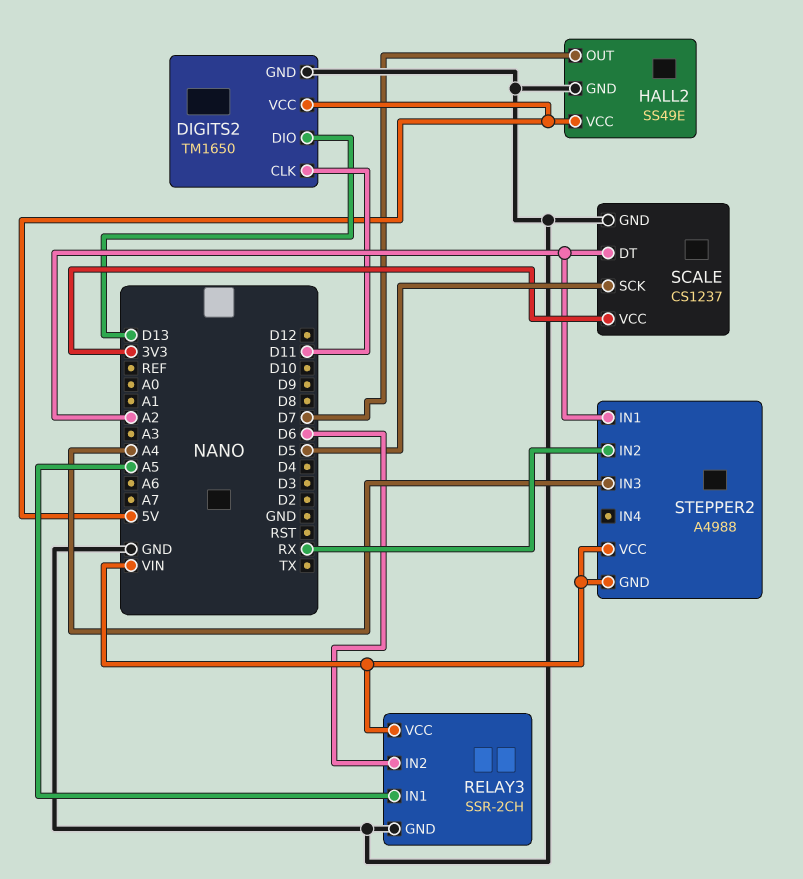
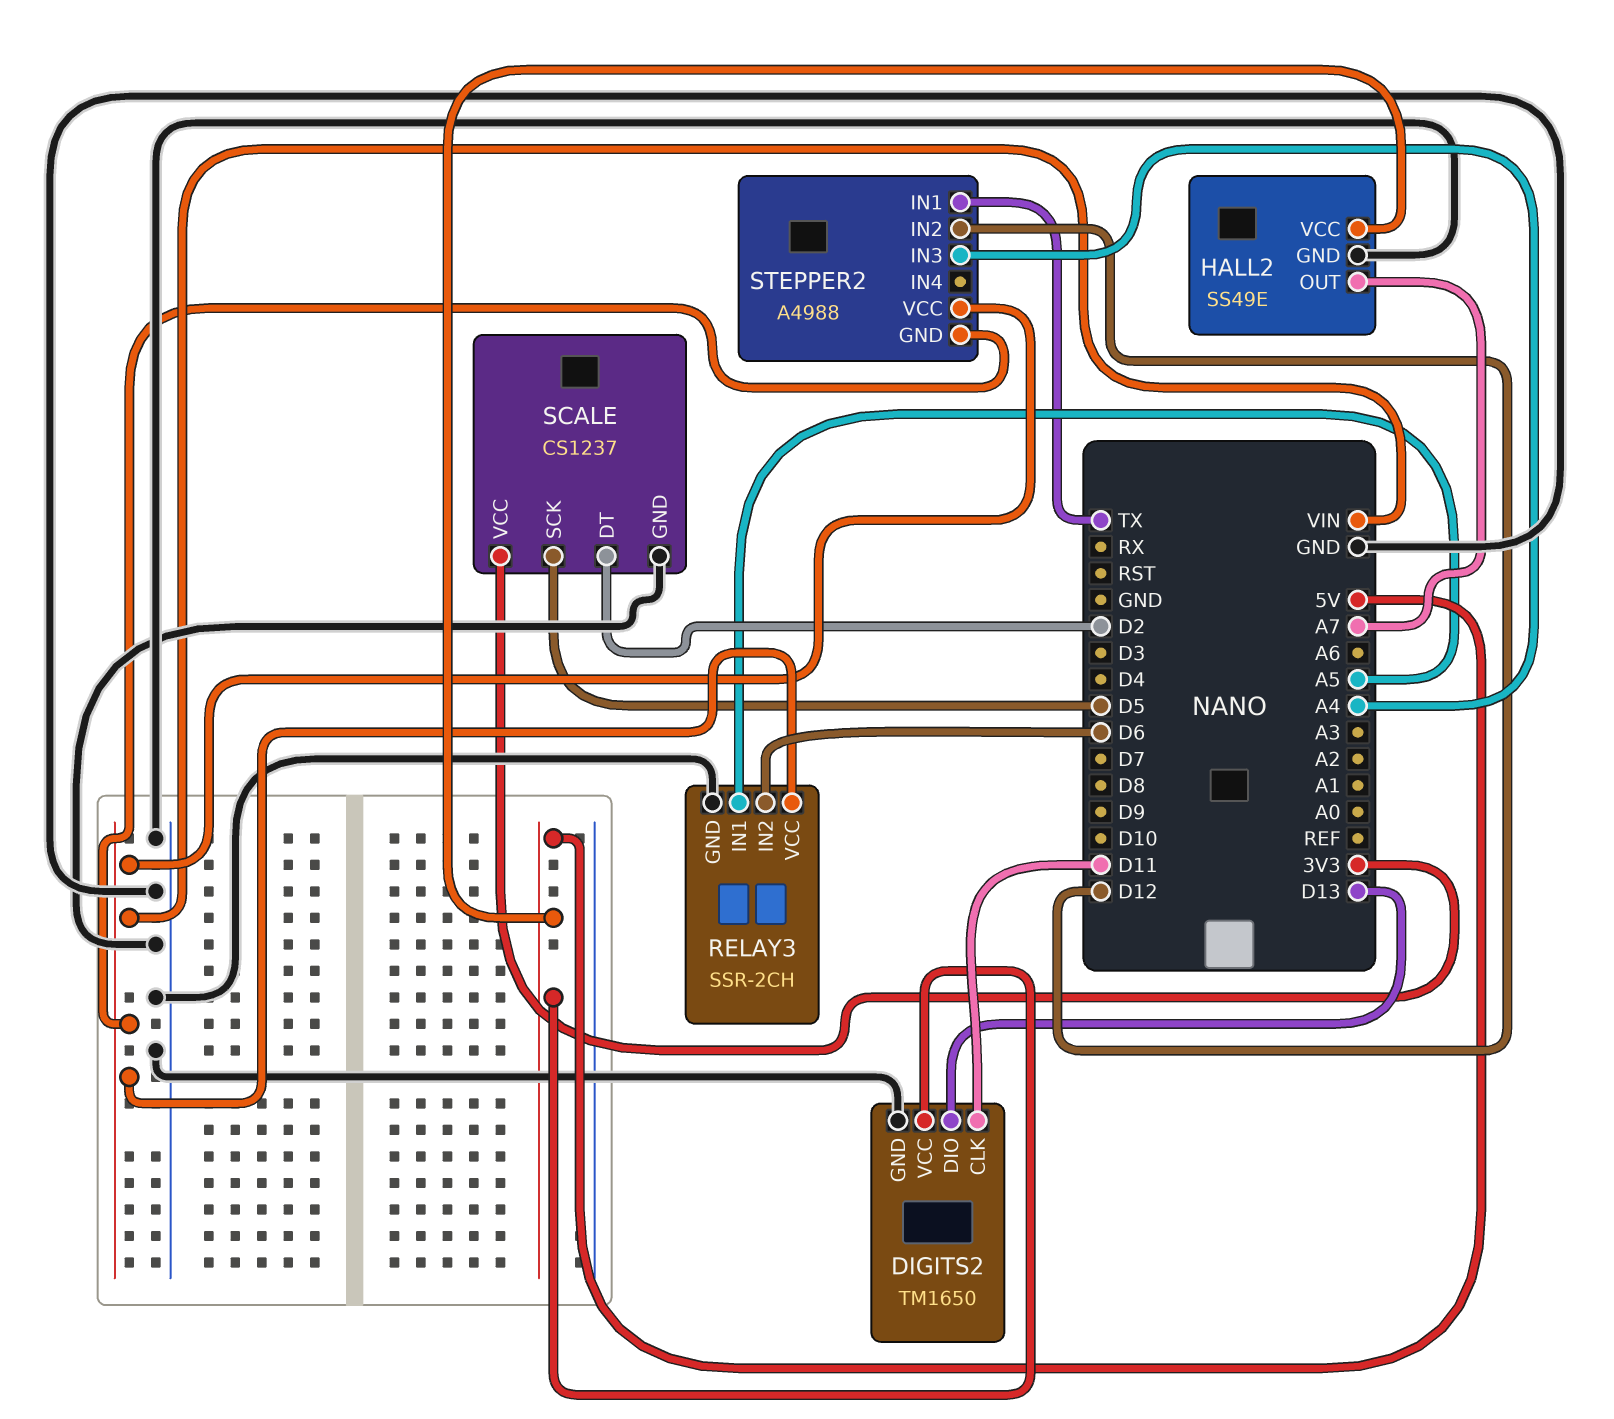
HALL2 pin OUT: D7 -> A7
SCALE pin DT: A2 -> D2
STEPPER2 pin IN1: A2 -> TX
STEPPER2 pin IN2: RX -> D12

